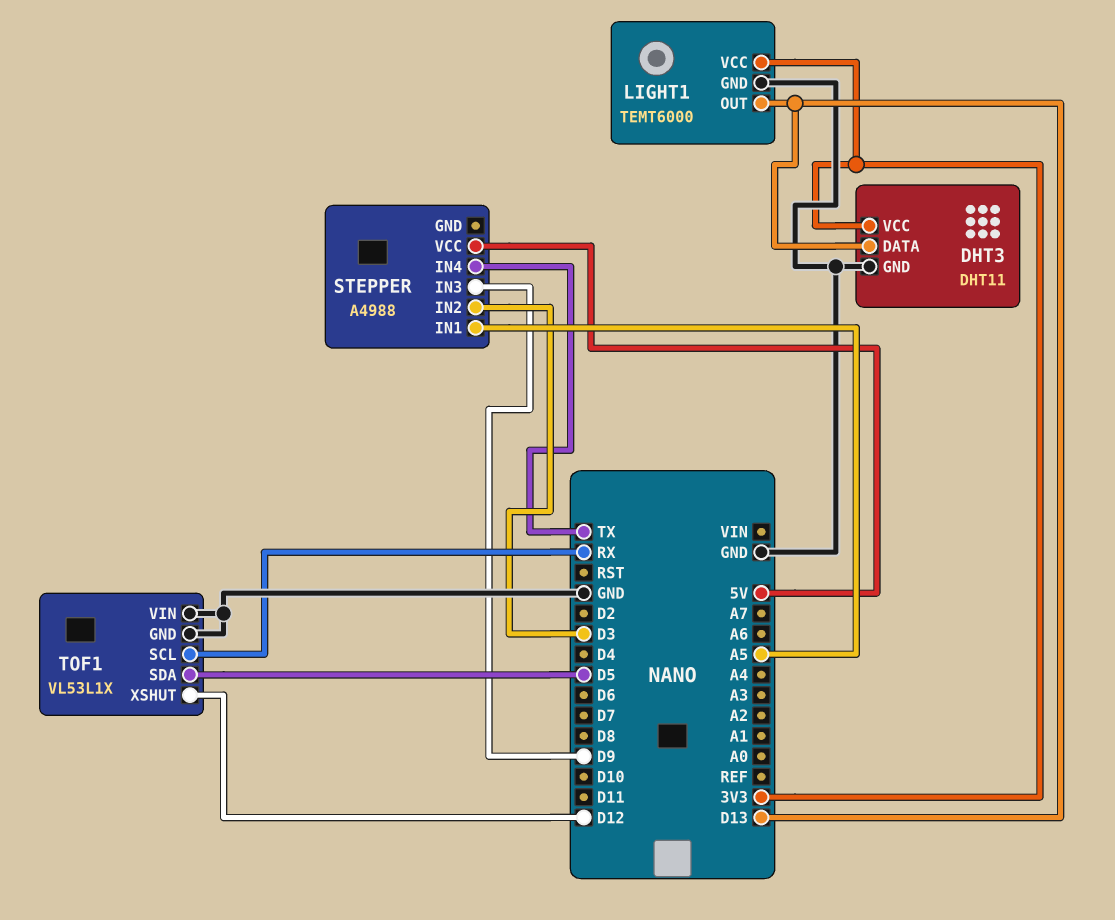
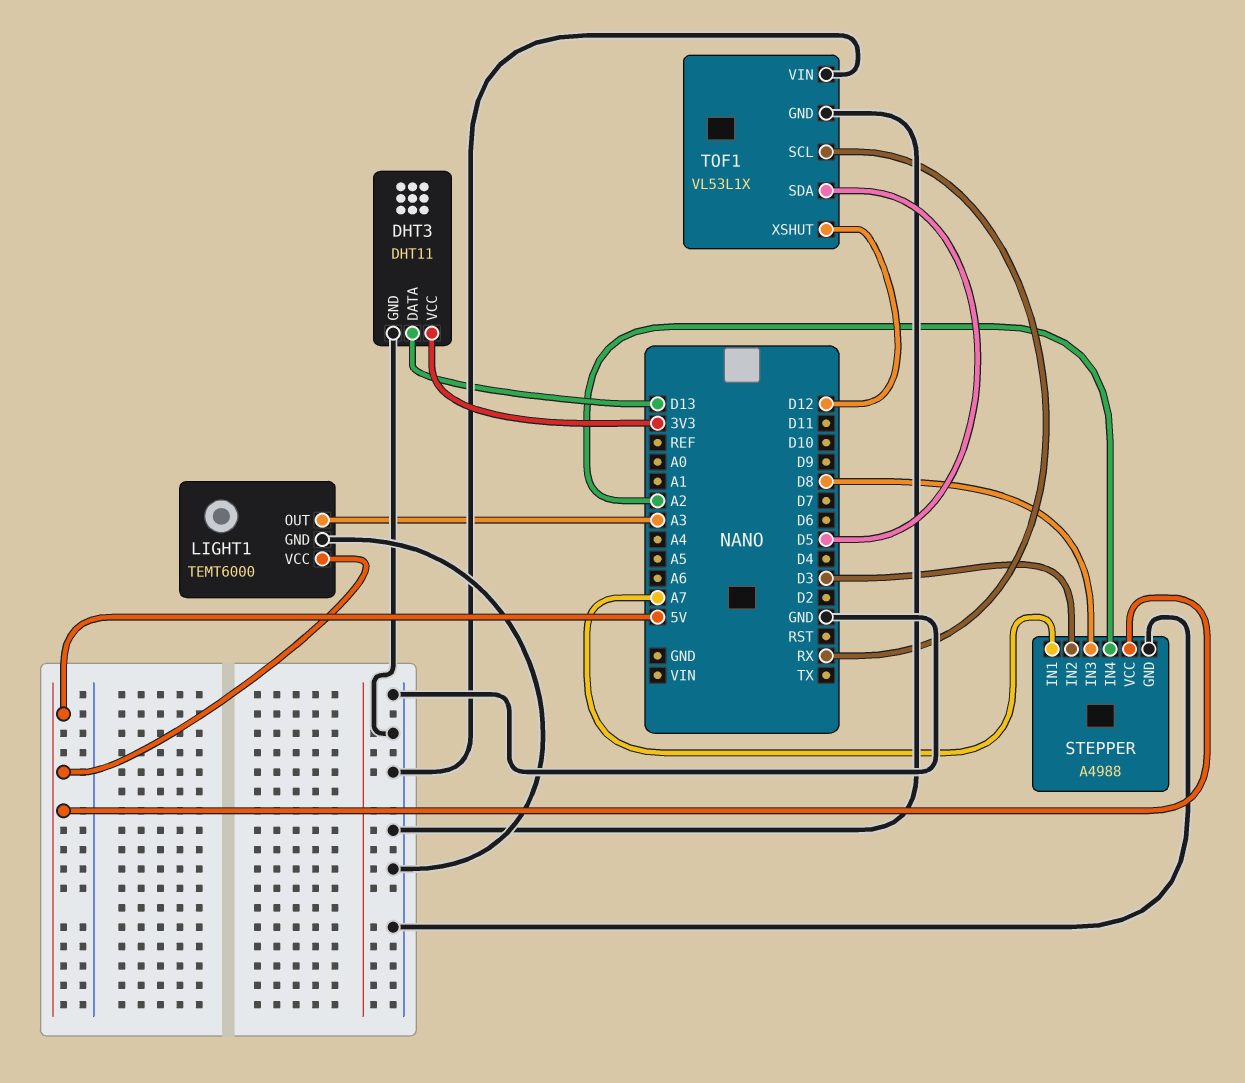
LIGHT1 pin OUT: D13 -> A3
LIGHT1 pin VCC: 3V3 -> 5V
STEPPER pin GND: none -> GND
STEPPER pin IN1: A5 -> A7
STEPPER pin IN3: D9 -> D8
STEPPER pin IN4: TX -> A2

